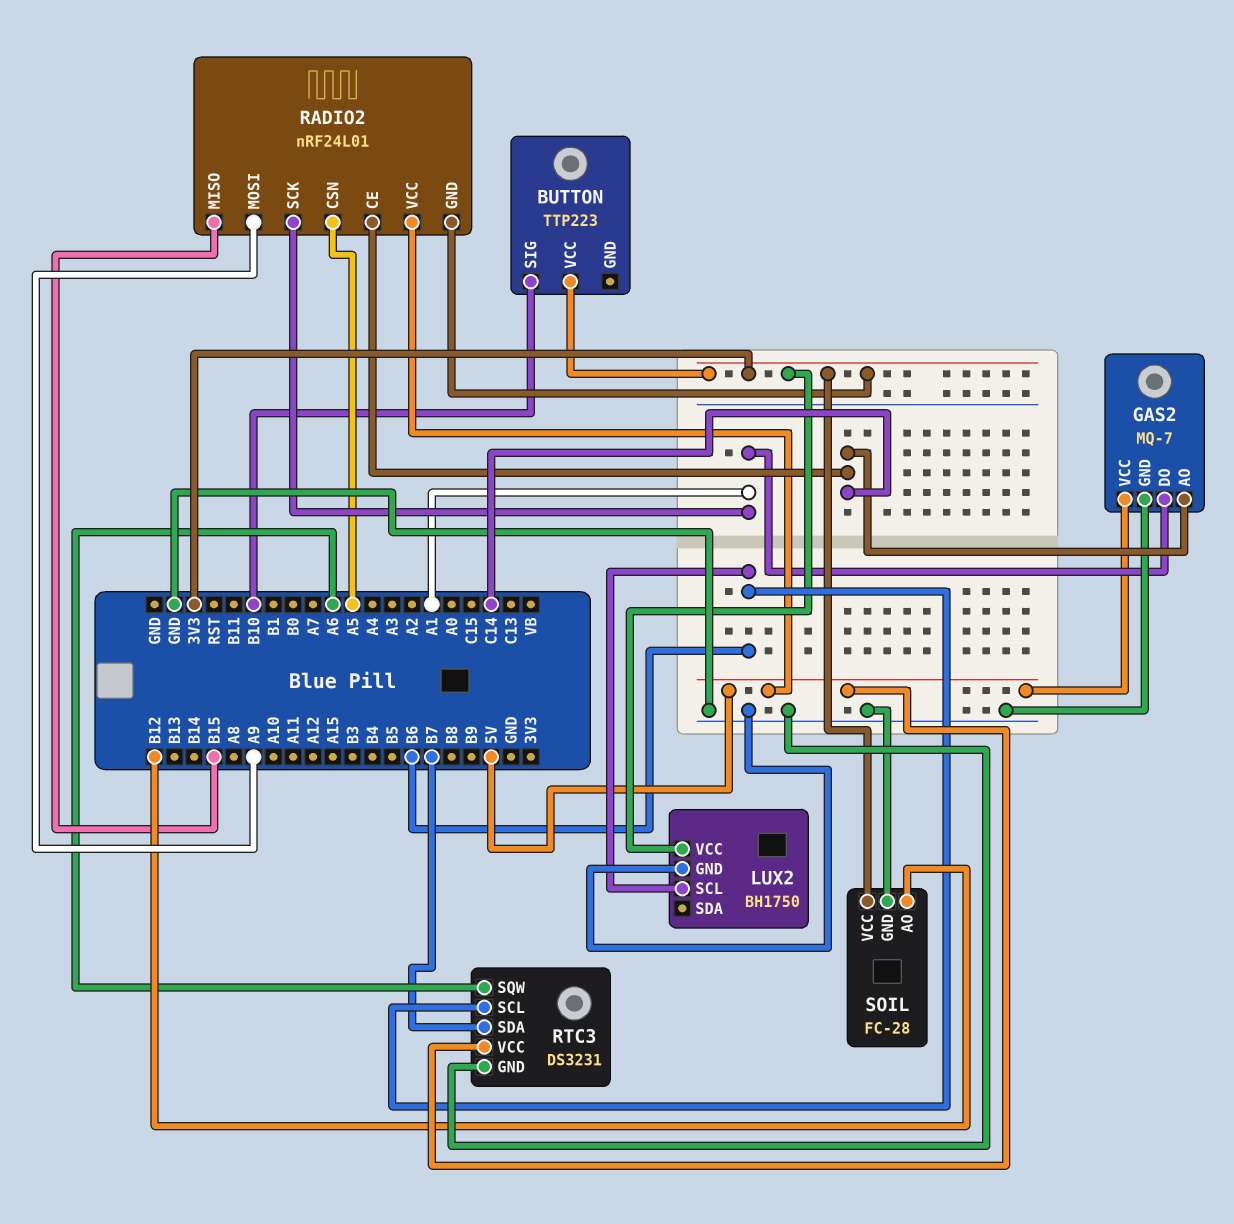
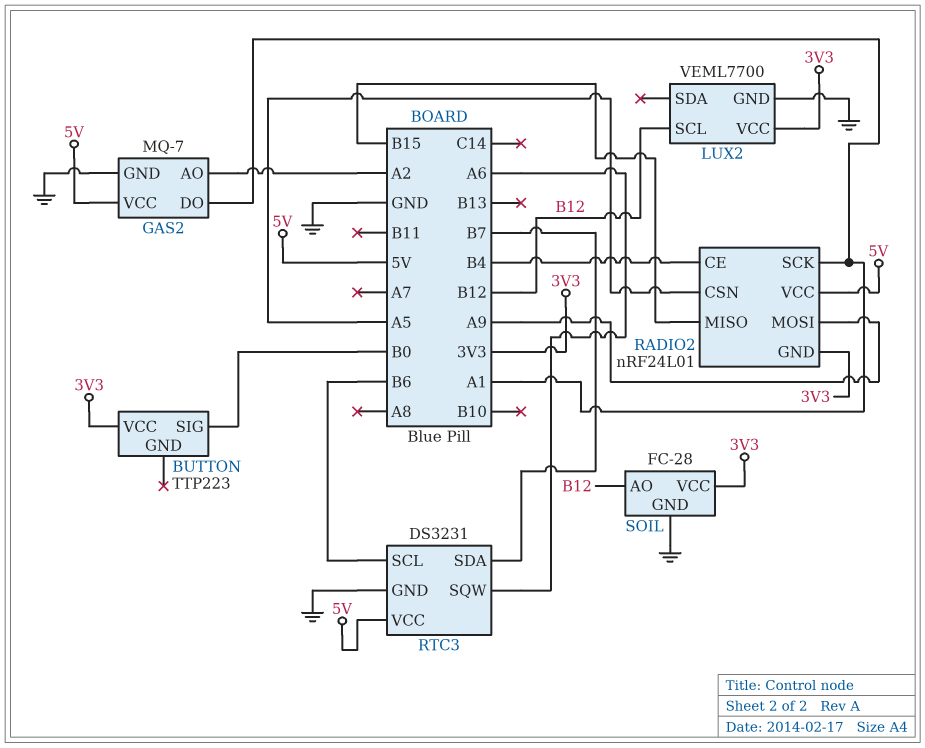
BUTTON pin SIG: B10 -> B0
GAS2 pin AO: C14 -> A2
LUX2: BH1750 -> VEML7700
LUX2 pin SCL: B6 -> B12
RADIO2 pin CE: C14 -> B4

